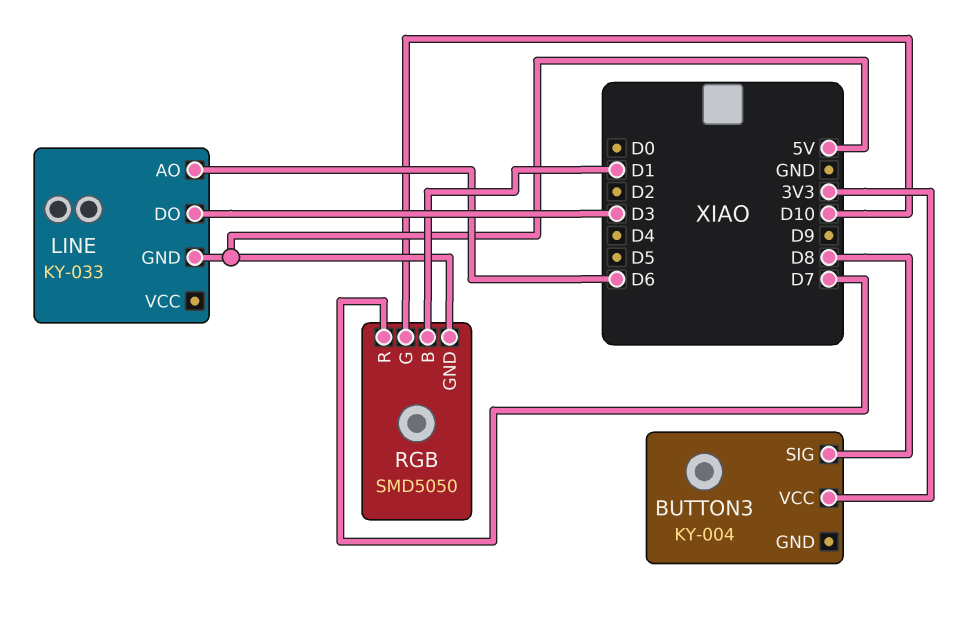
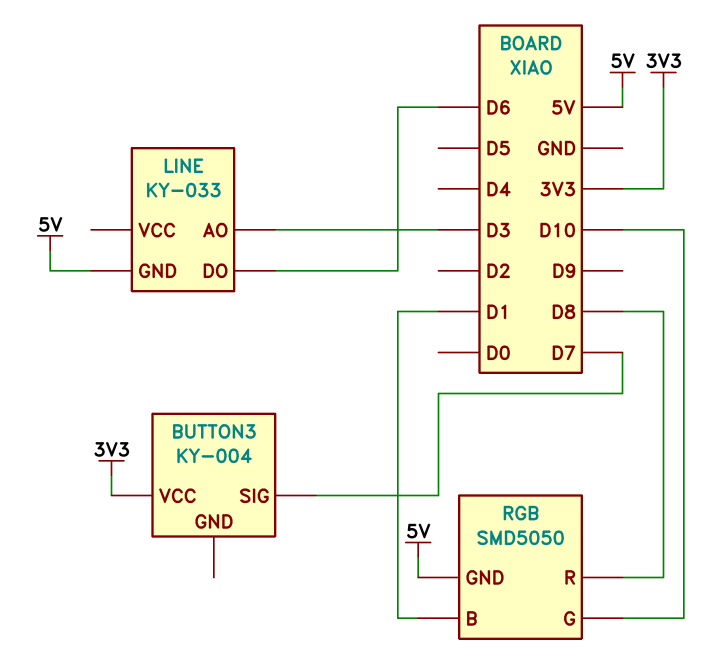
BUTTON3 pin SIG: D8 -> D7
LINE pin AO: D6 -> D3
LINE pin DO: D3 -> D6
RGB pin R: D7 -> D8

